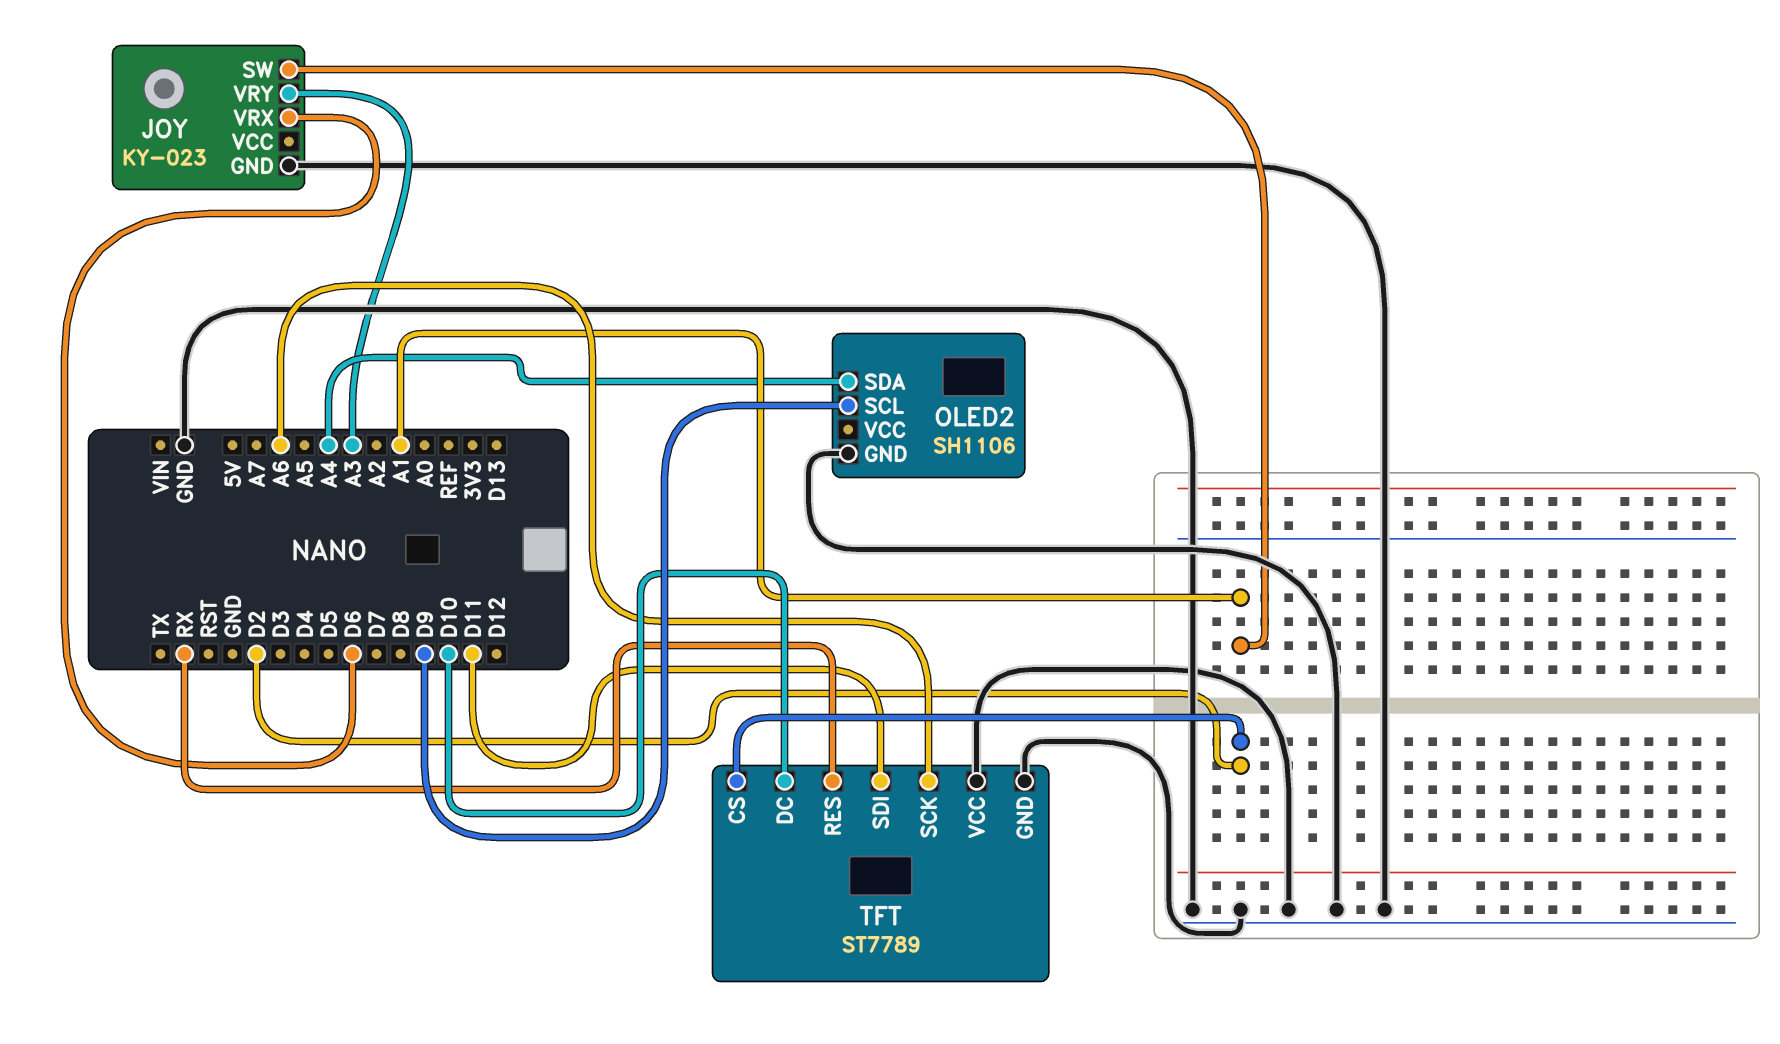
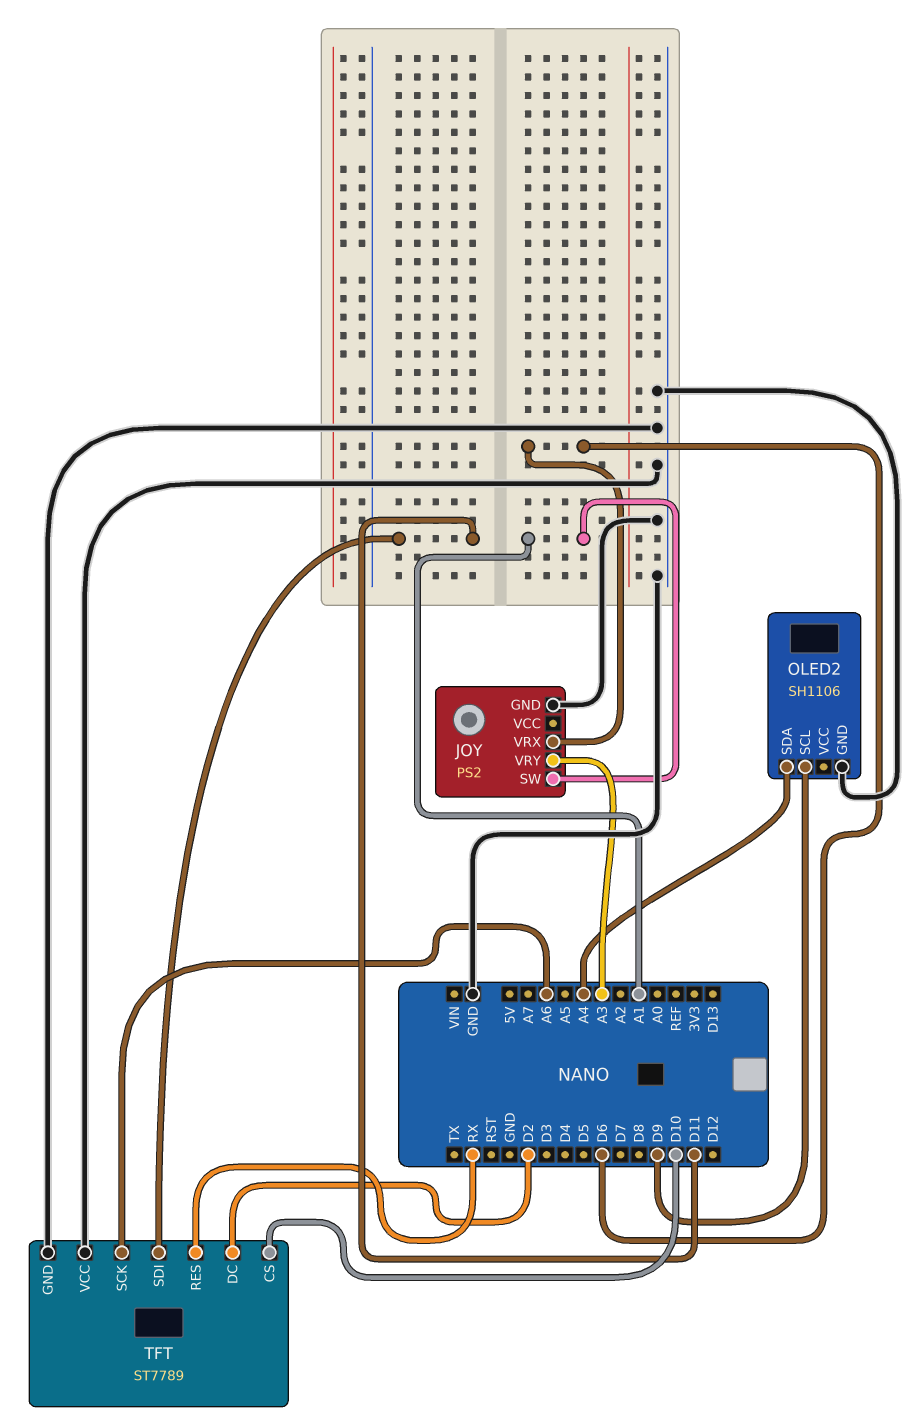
JOY: KY-023 -> PS2
TFT pin CS: D2 -> D10
TFT pin DC: D10 -> D2

